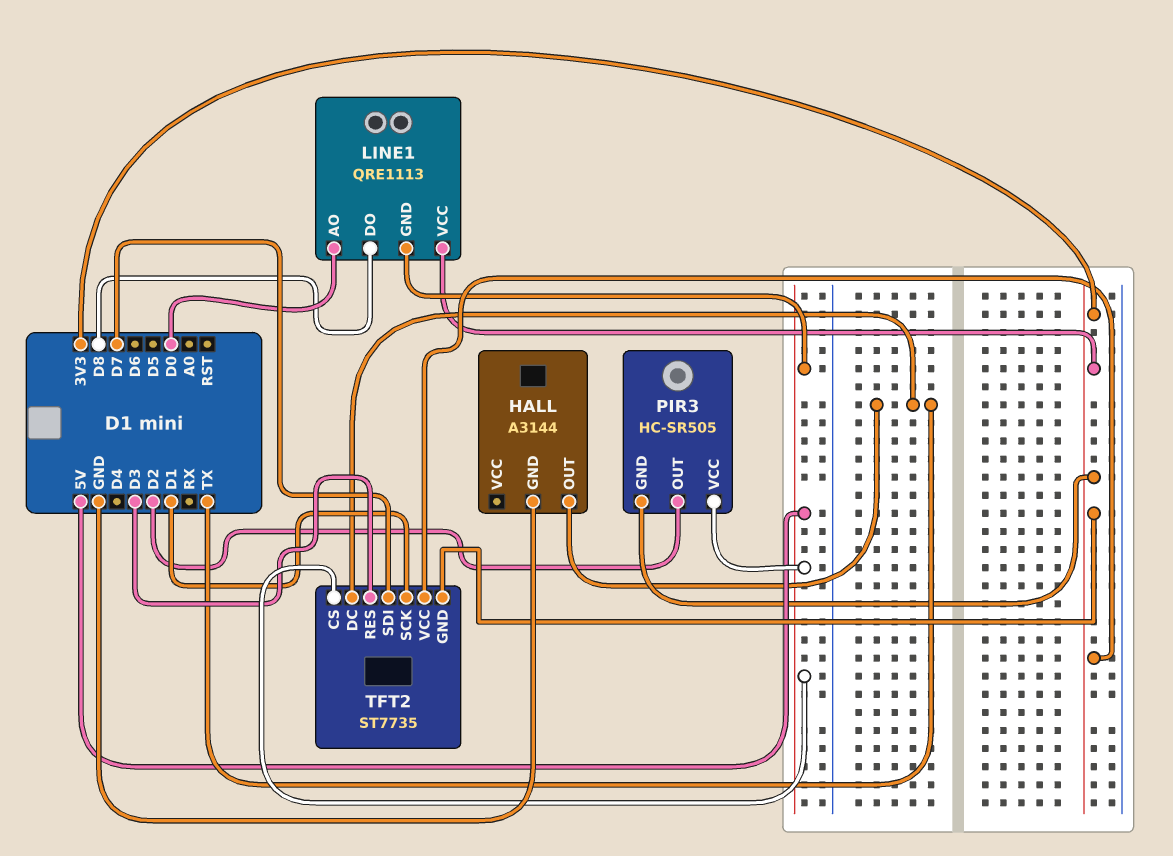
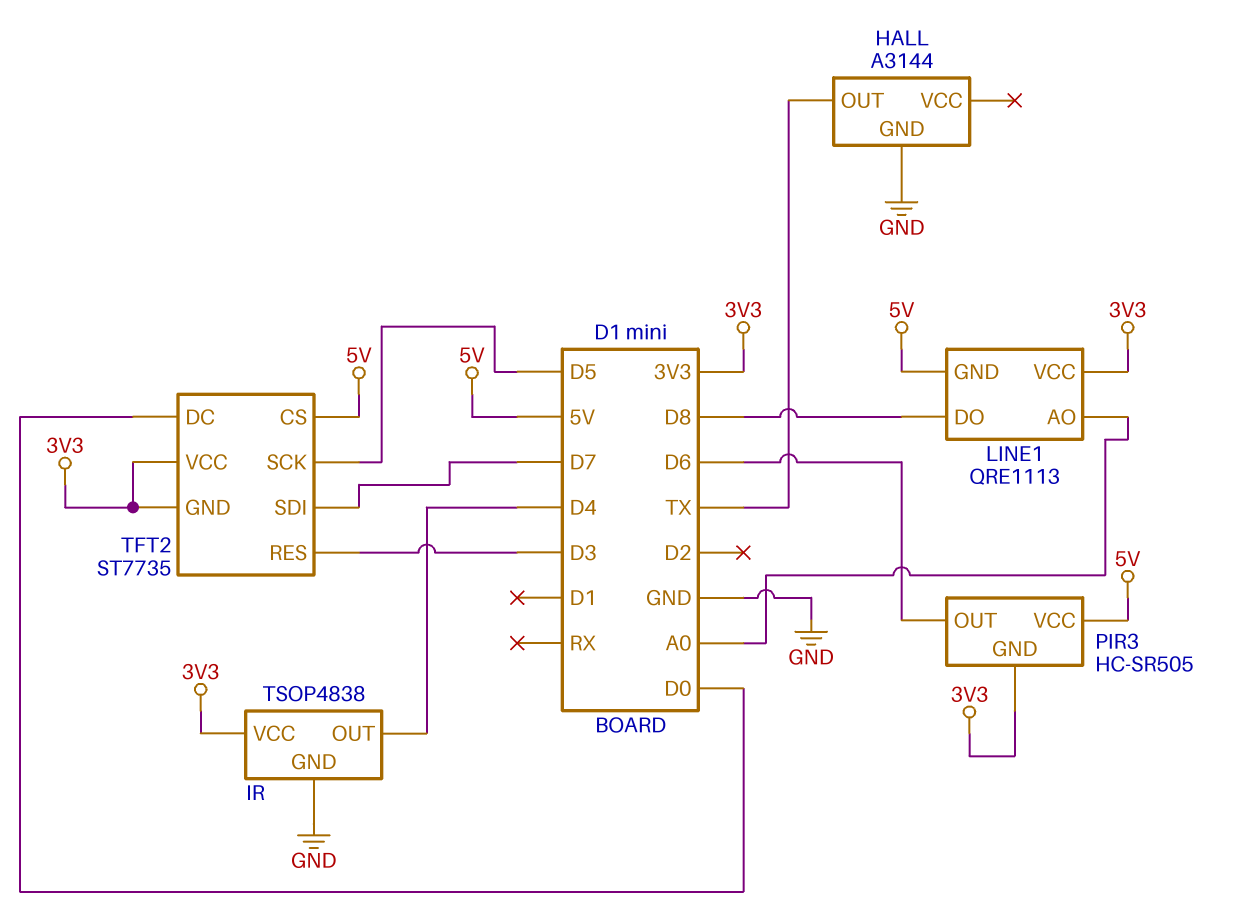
IR: none -> TSOP4838
IR pin GND: none -> GND
IR pin OUT: none -> D4
IR pin VCC: none -> 3V3
LINE1 pin AO: D0 -> A0
PIR3 pin OUT: D2 -> D6
TFT2 pin DC: TX -> D0
TFT2 pin SCK: D1 -> D5

